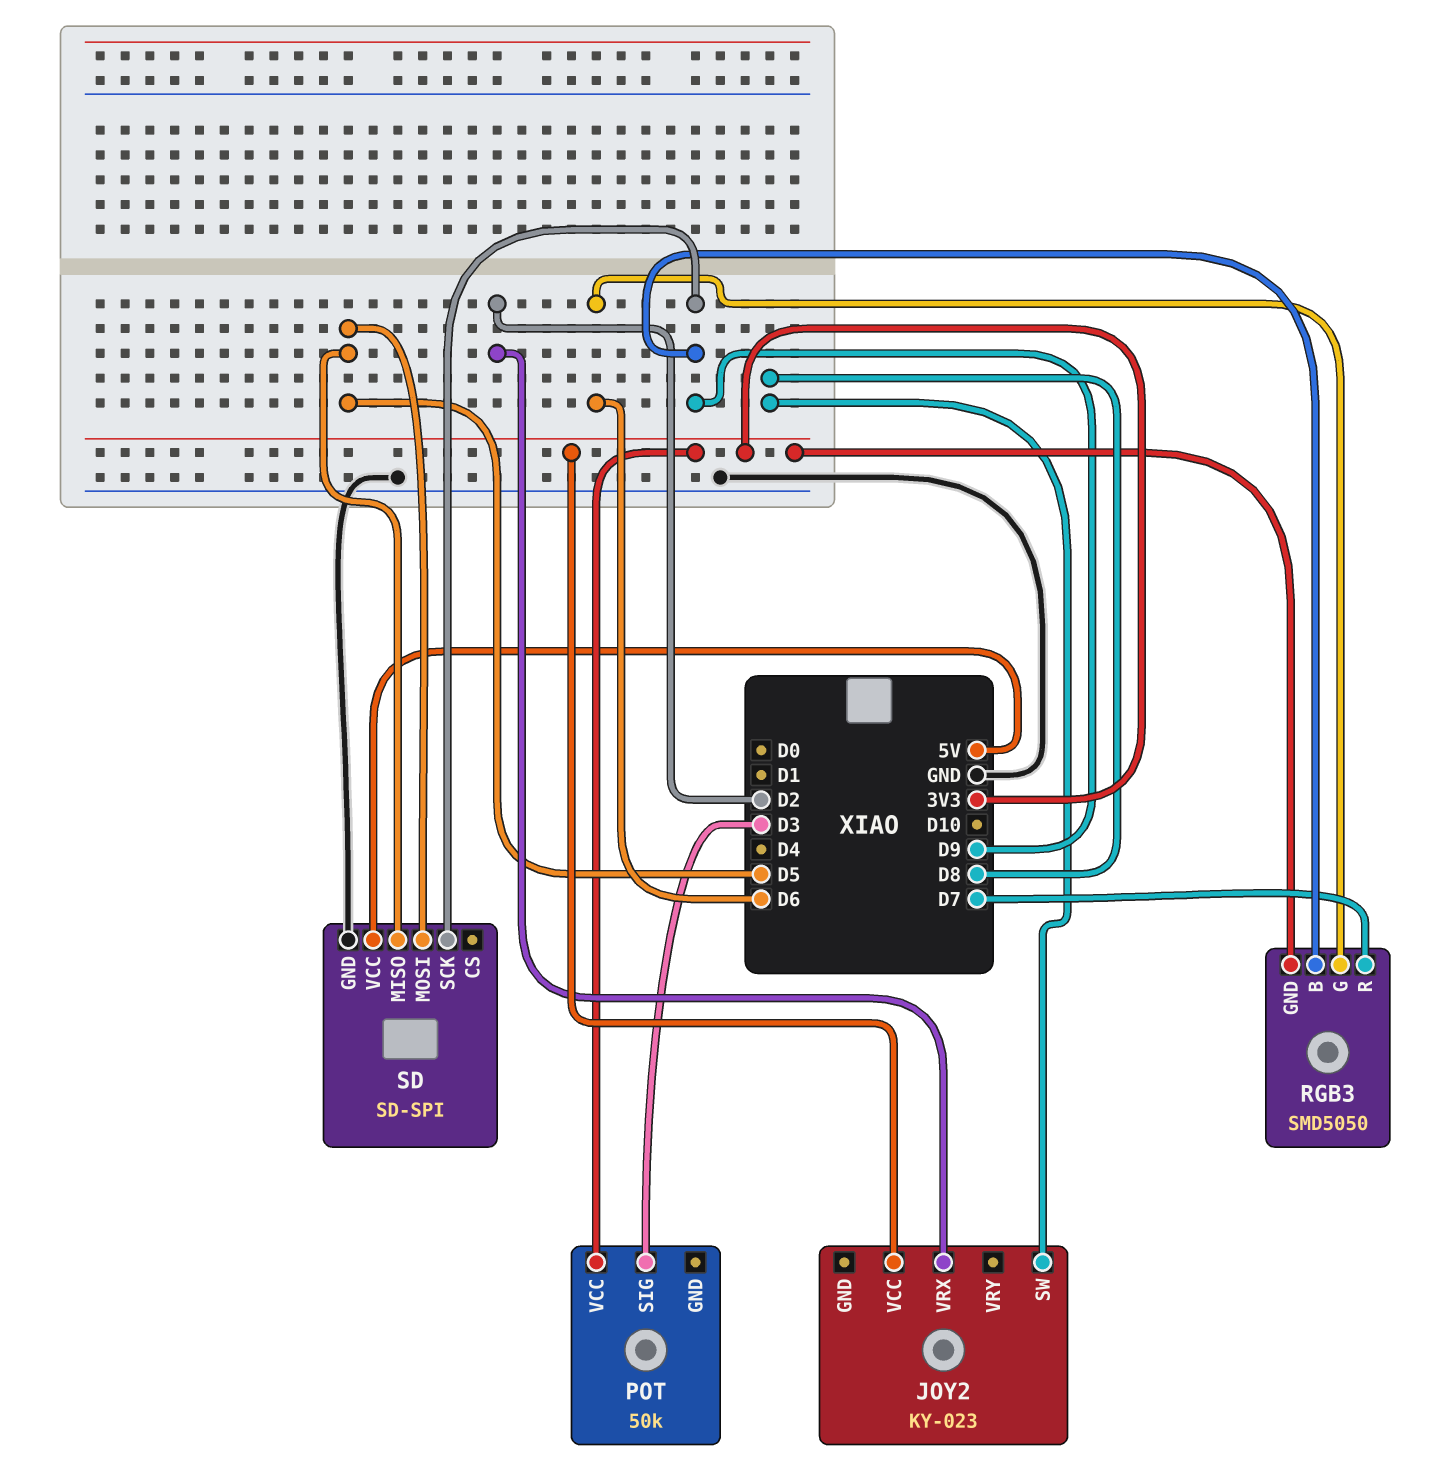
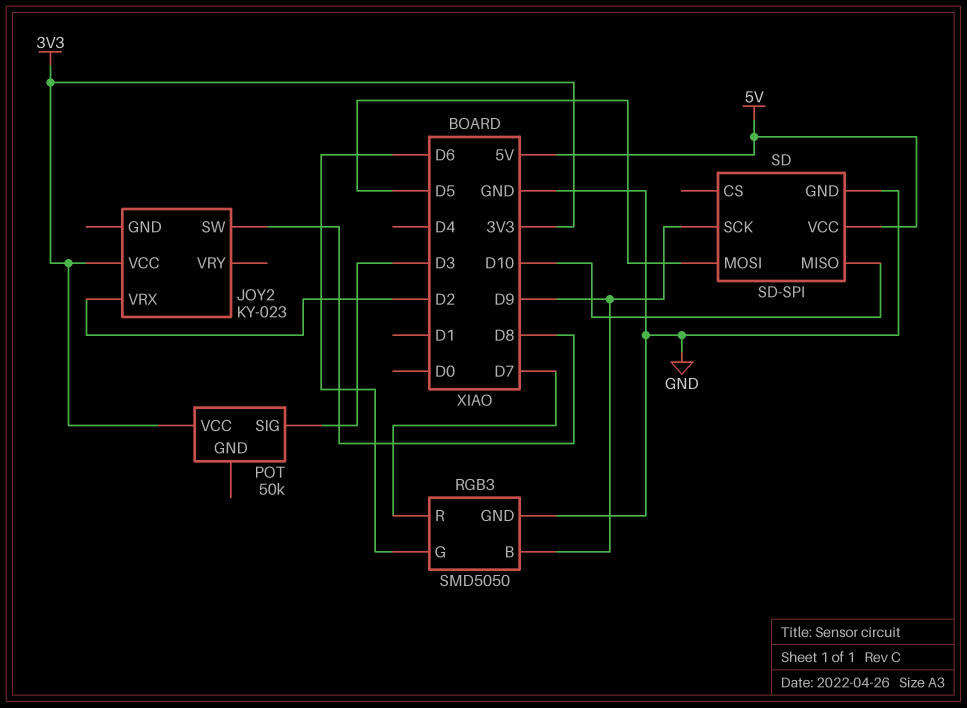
RGB3 pin GND: 3V3 -> GND
SD pin MISO: D5 -> D10

